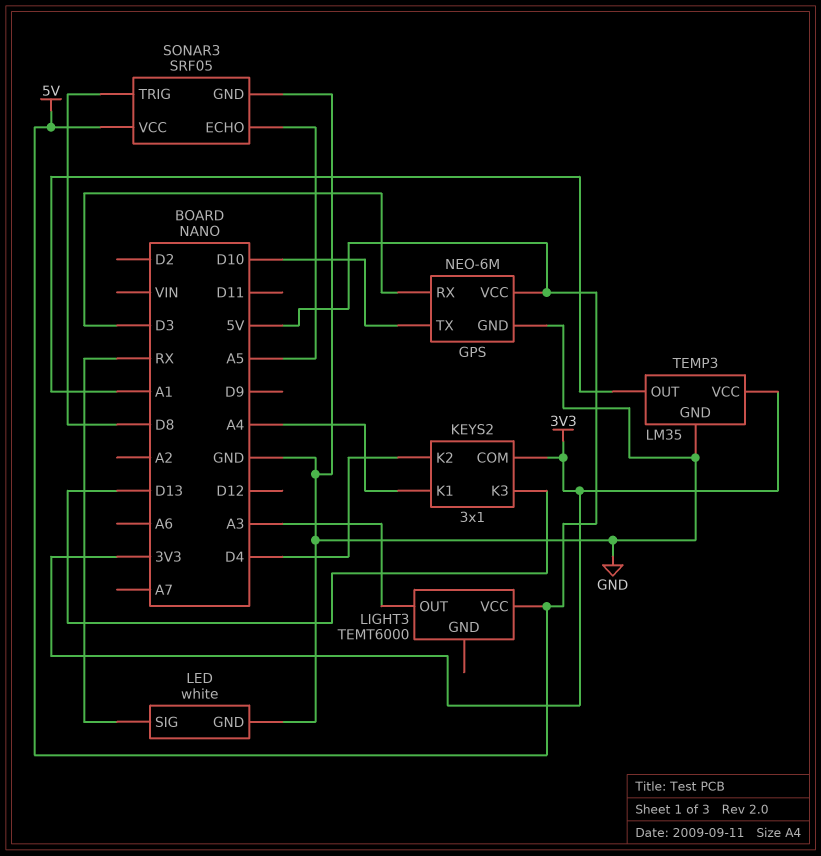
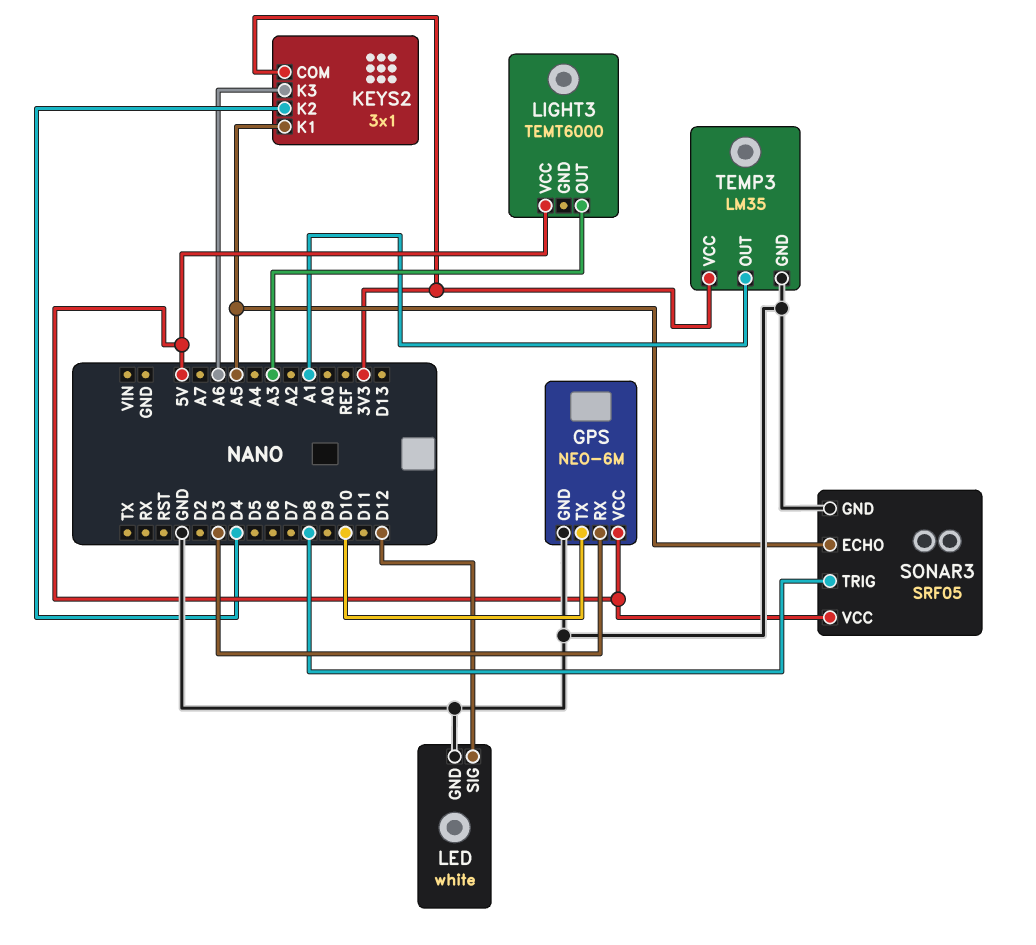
KEYS2 pin K1: A4 -> A5
KEYS2 pin K3: D13 -> A6
LED pin SIG: RX -> D12

